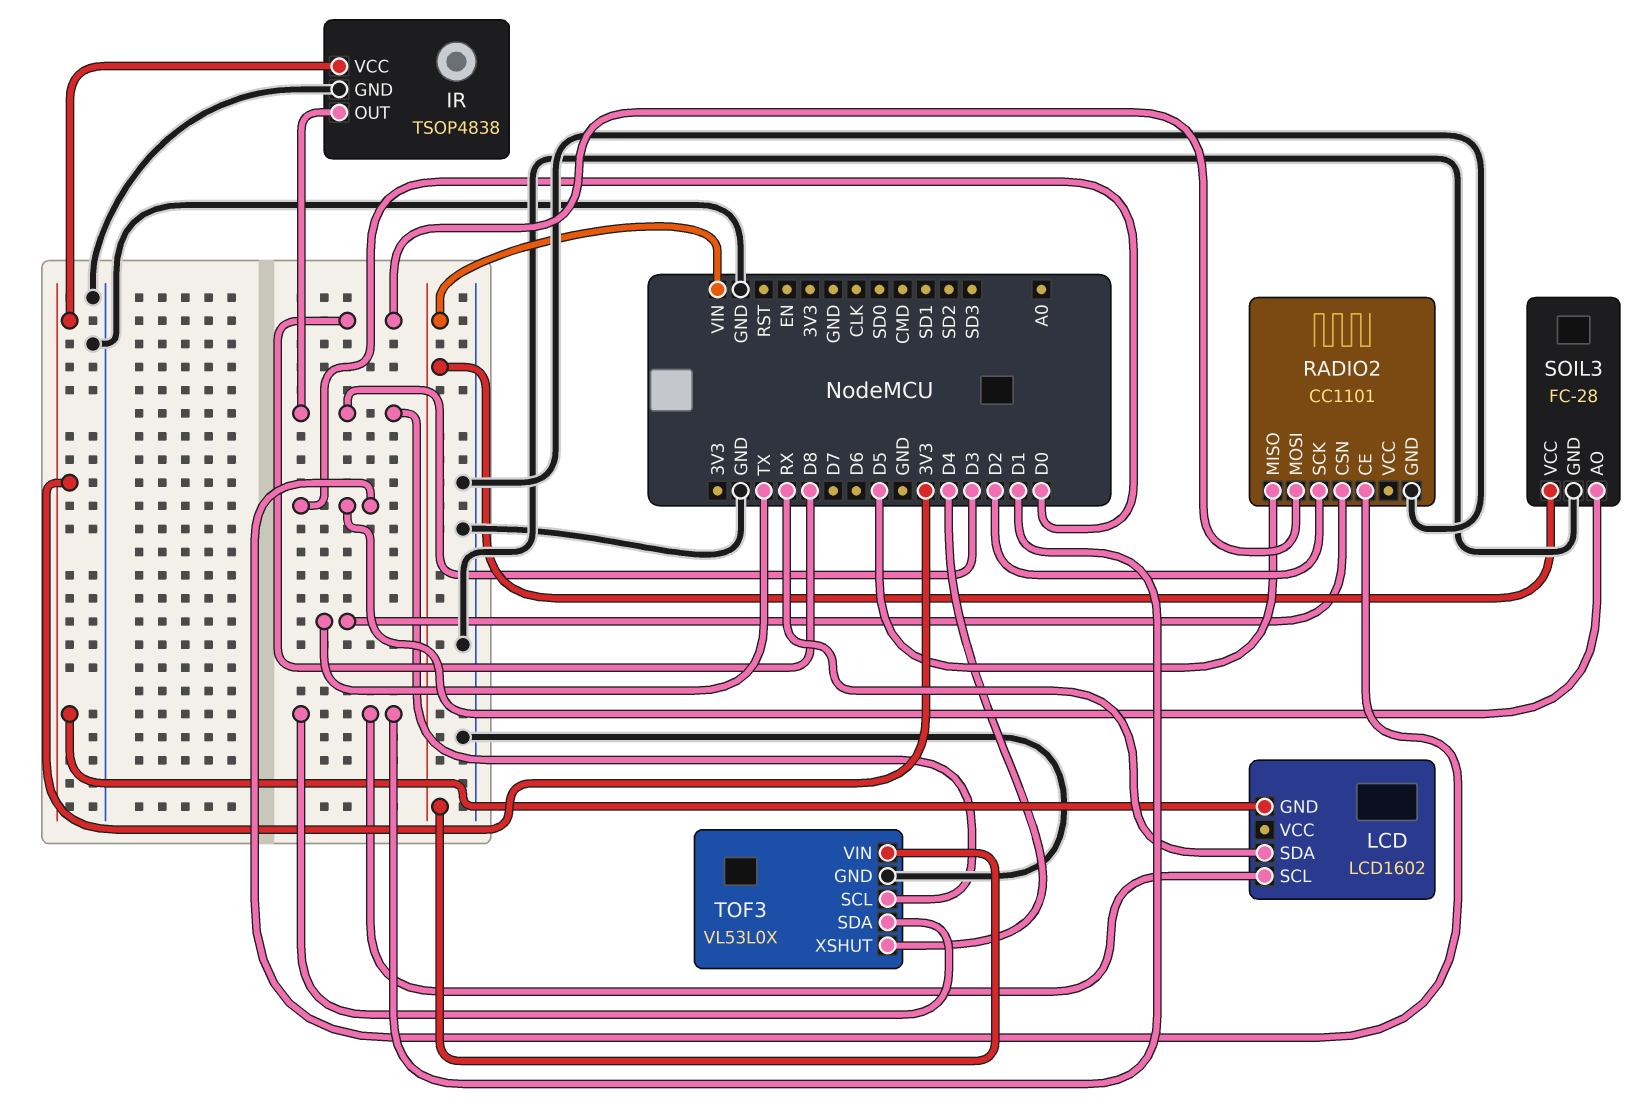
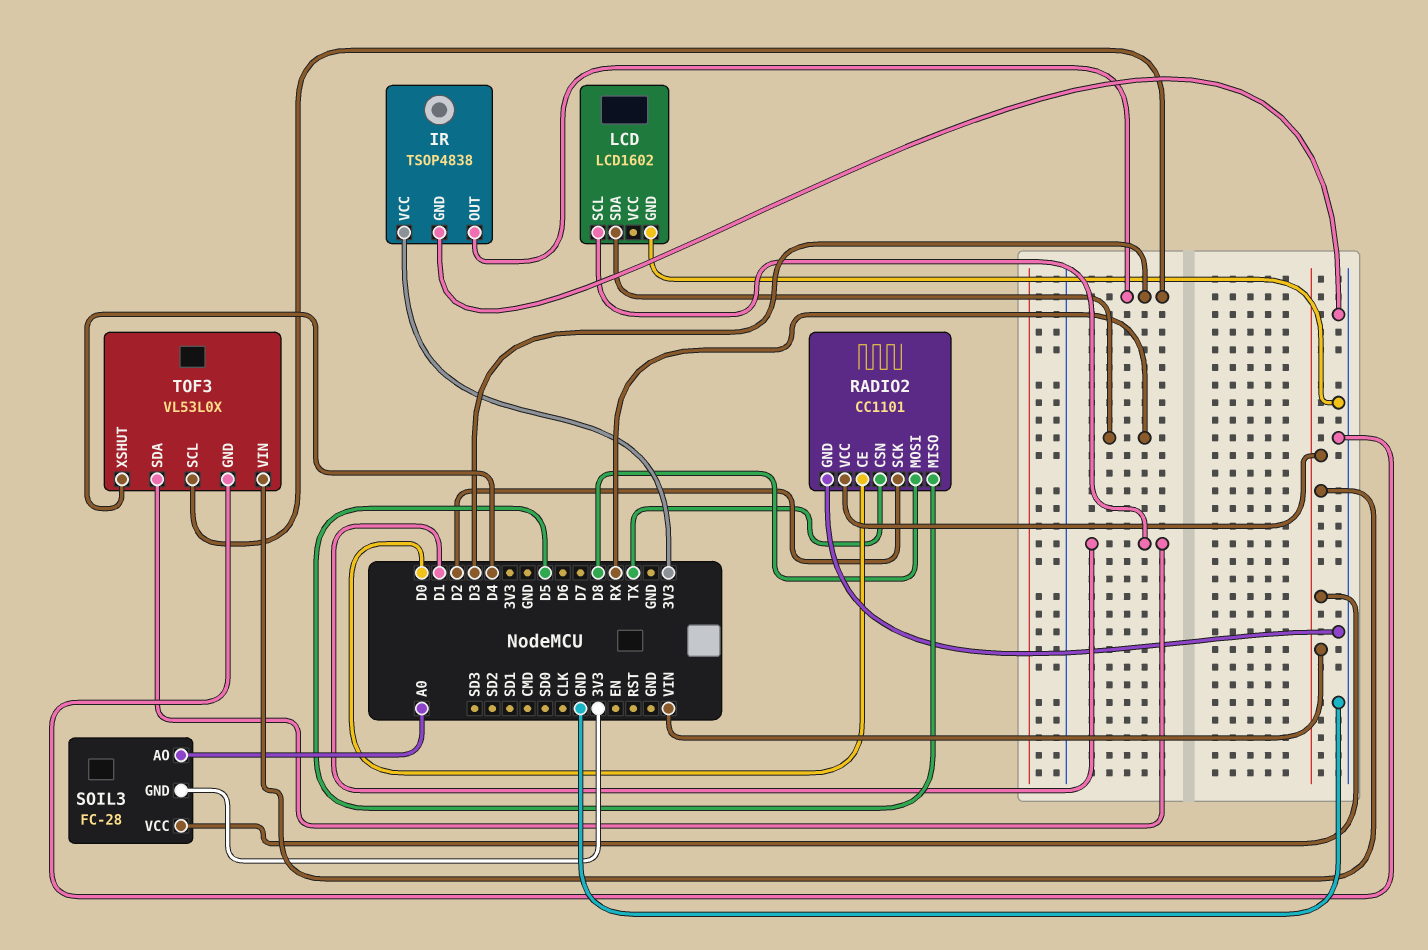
LCD pin GND: 3V3 -> GND
RADIO2 pin VCC: none -> VIN
SOIL3 pin AO: D0 -> A0
SOIL3 pin GND: GND -> 3V3

